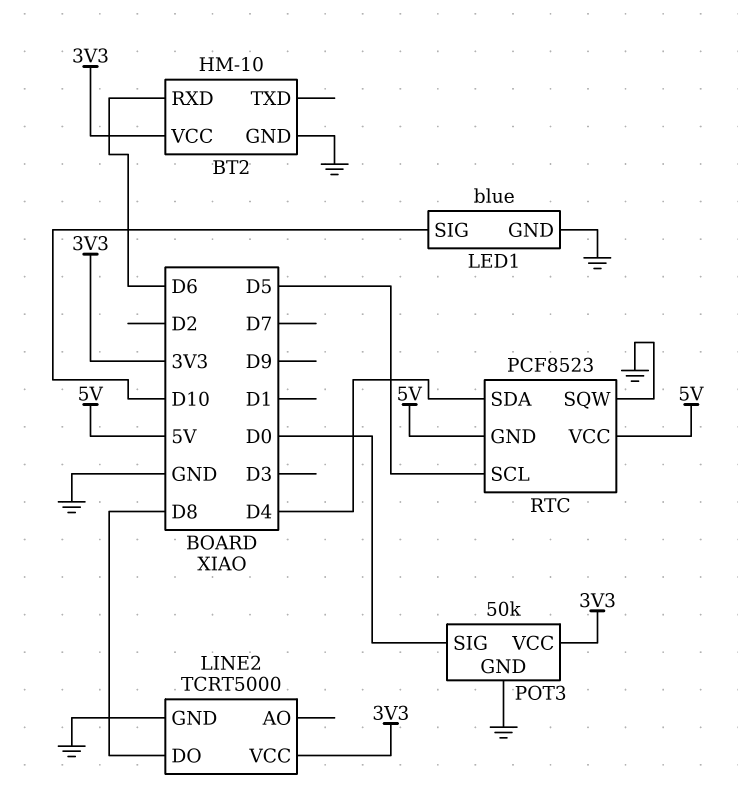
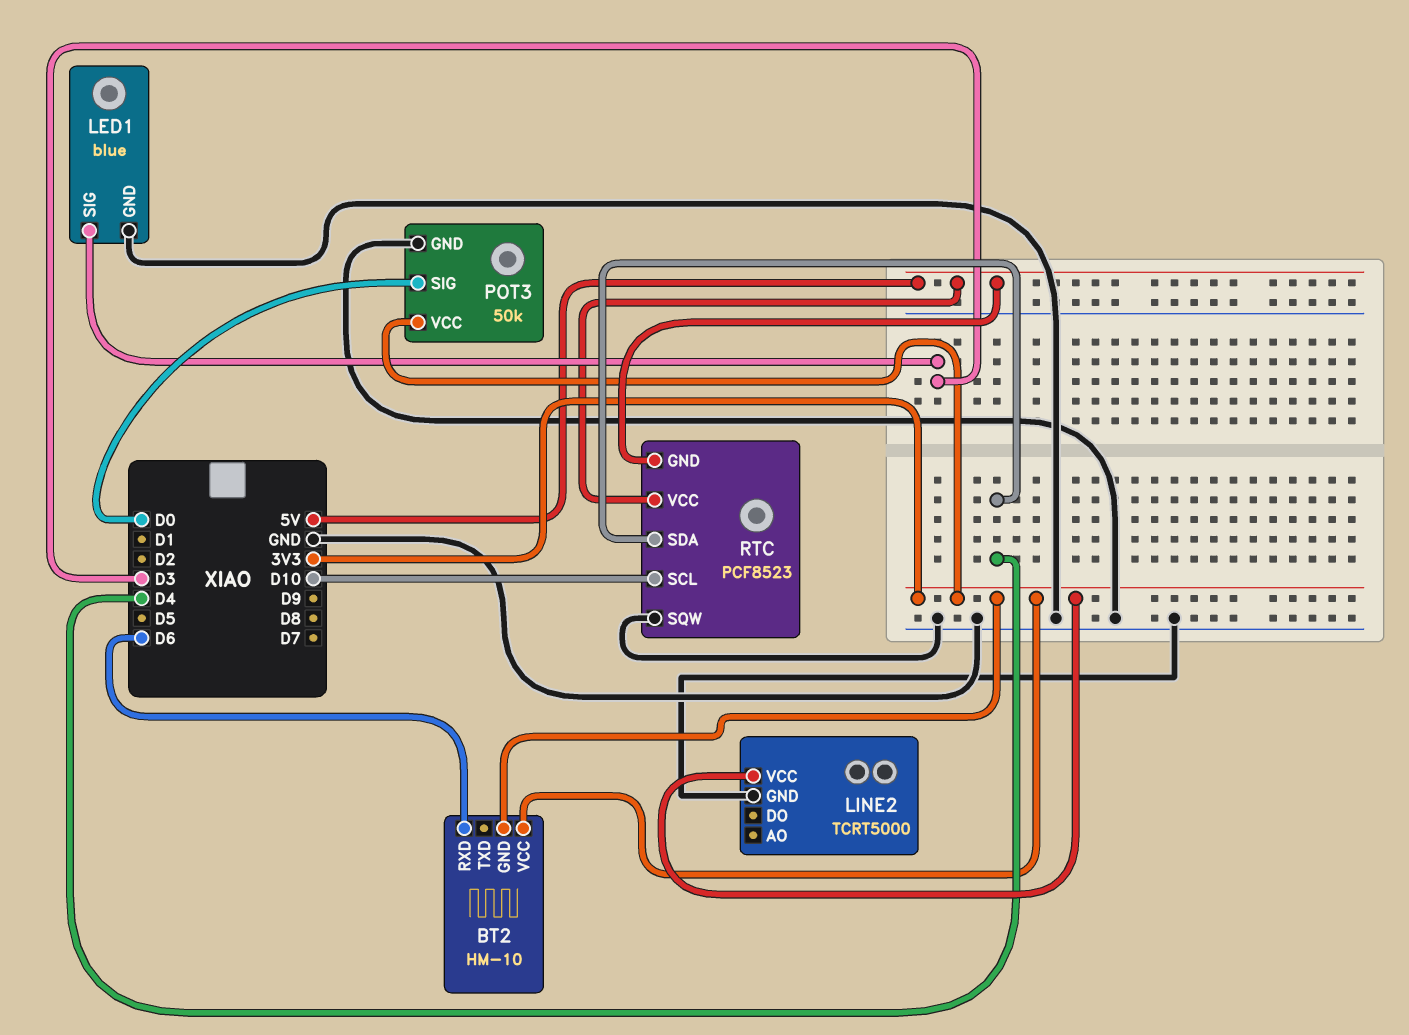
BT2 pin GND: GND -> 3V3
LED1 pin SIG: D10 -> D3
LINE2 pin DO: D8 -> none
RTC pin SCL: D5 -> D10

